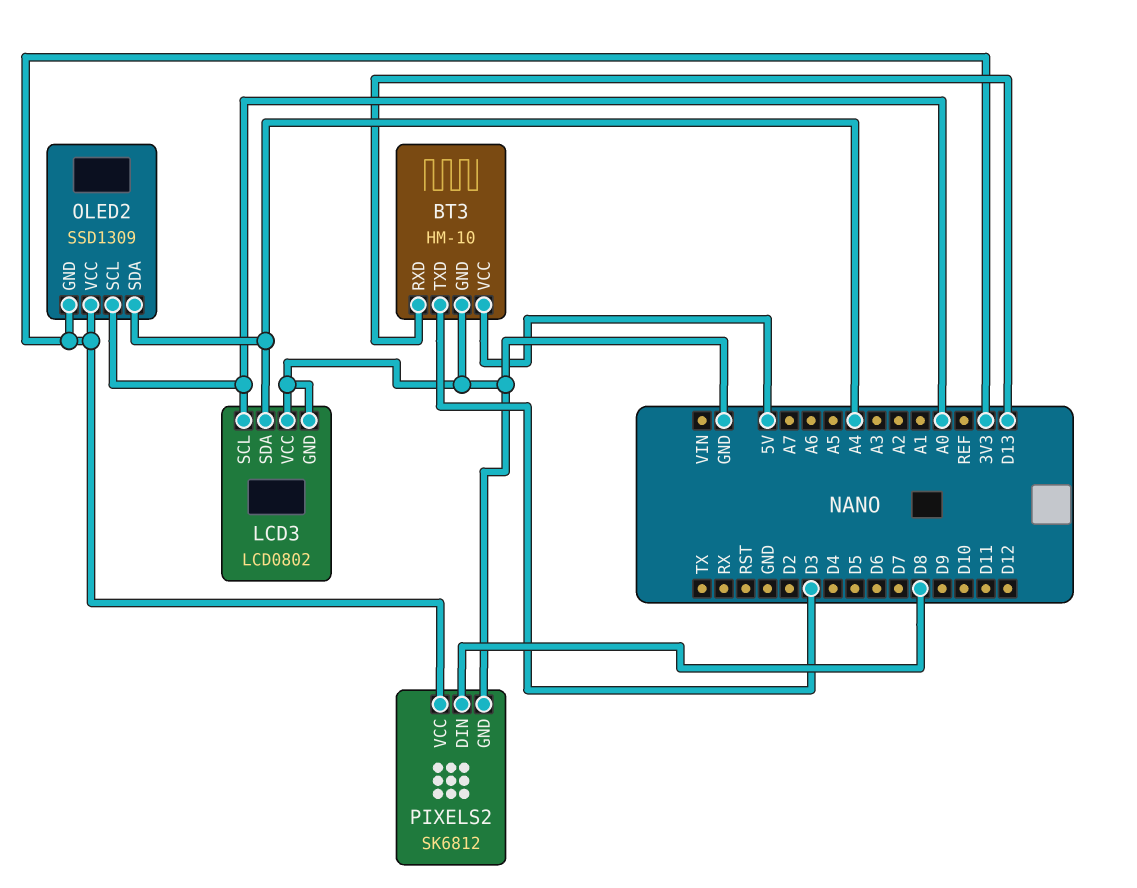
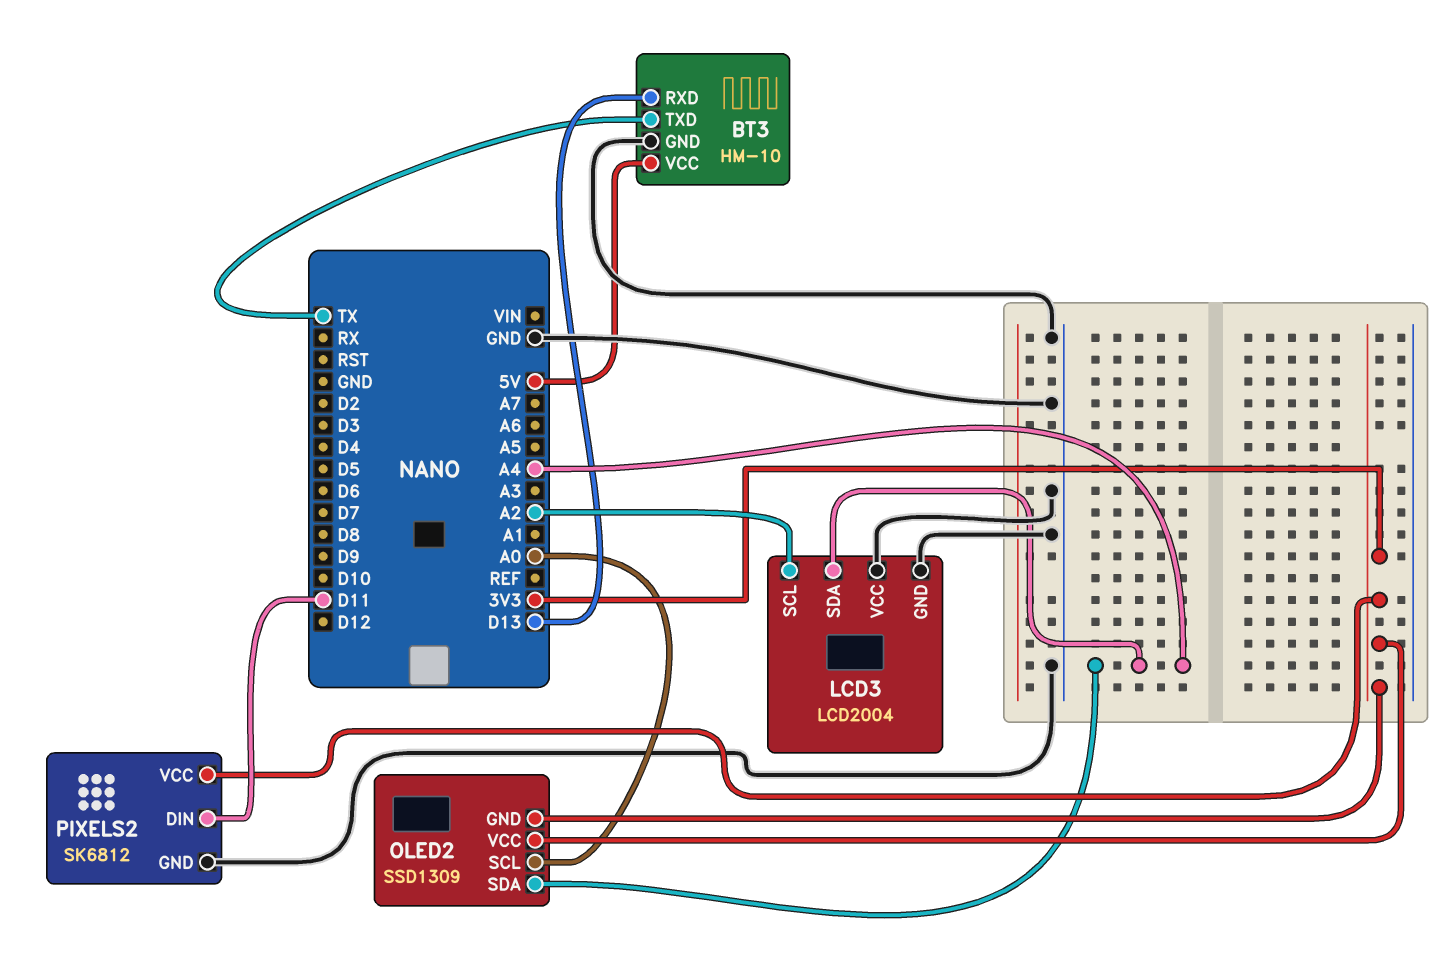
BT3 pin TXD: D3 -> TX
LCD3: LCD0802 -> LCD2004
LCD3 pin SCL: A0 -> A2
PIXELS2 pin DIN: D8 -> D11

